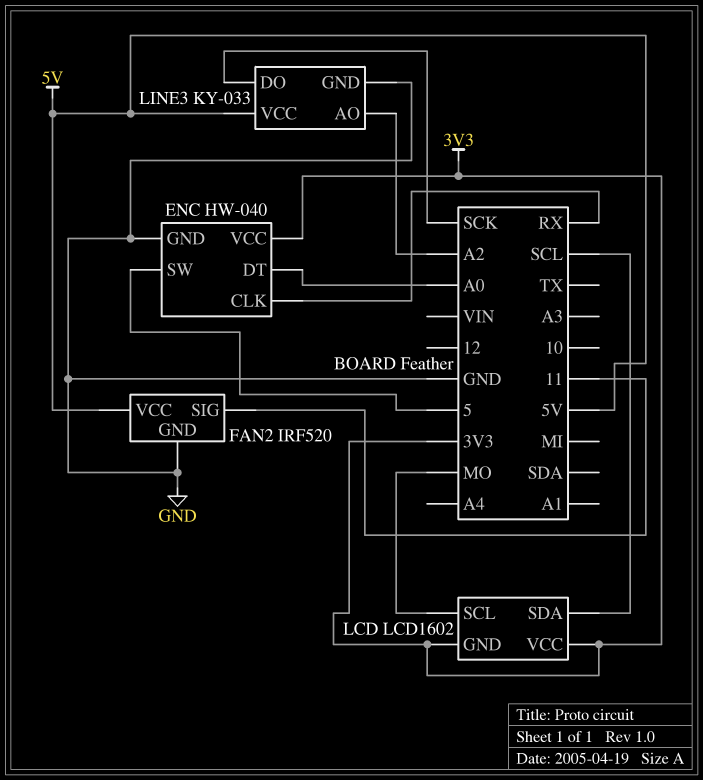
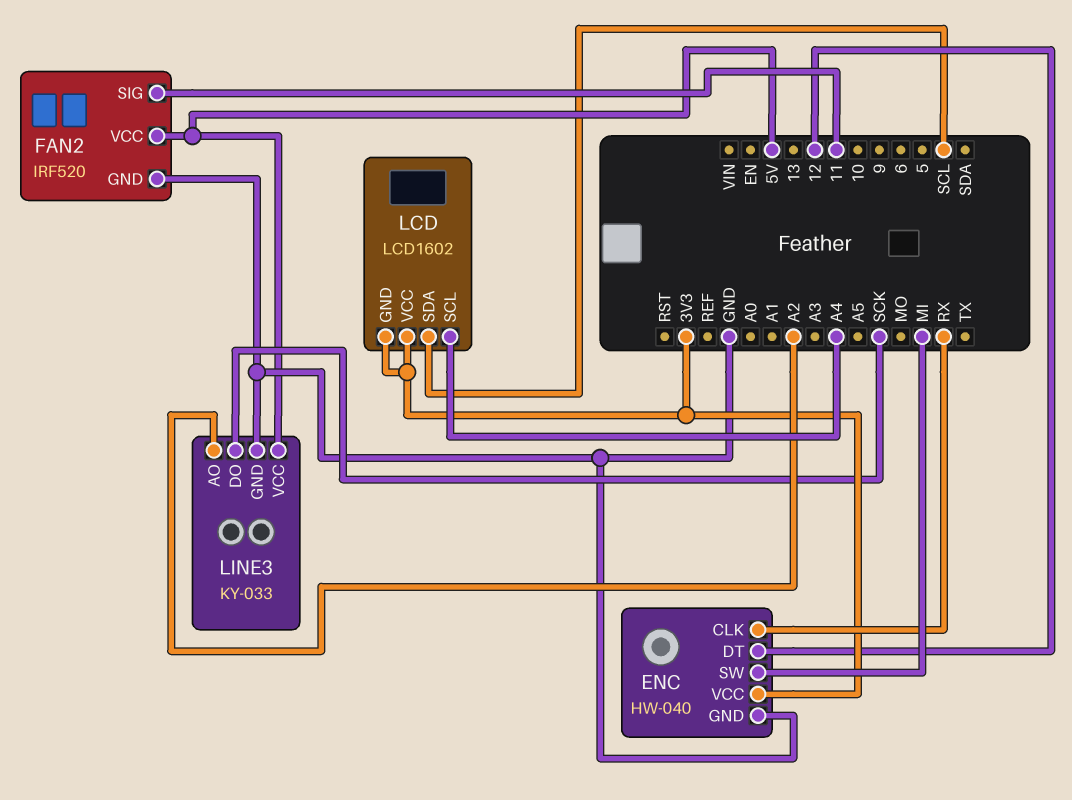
ENC pin DT: A0 -> 12
ENC pin SW: 5 -> MI
LCD pin SCL: MO -> A4

